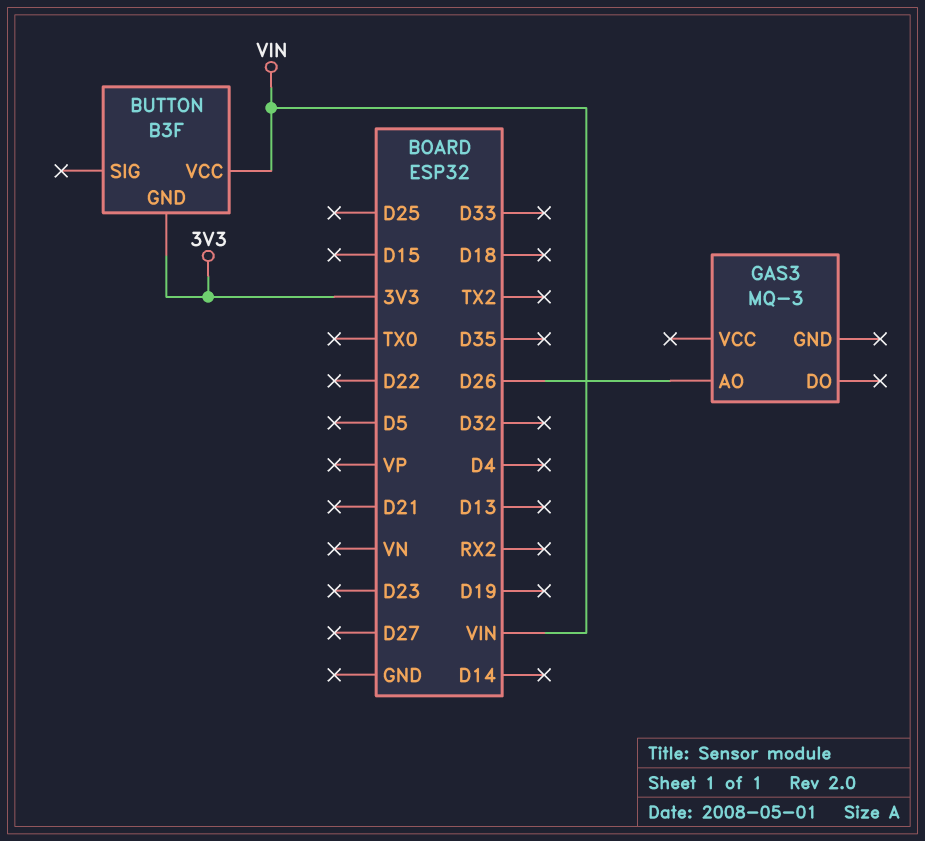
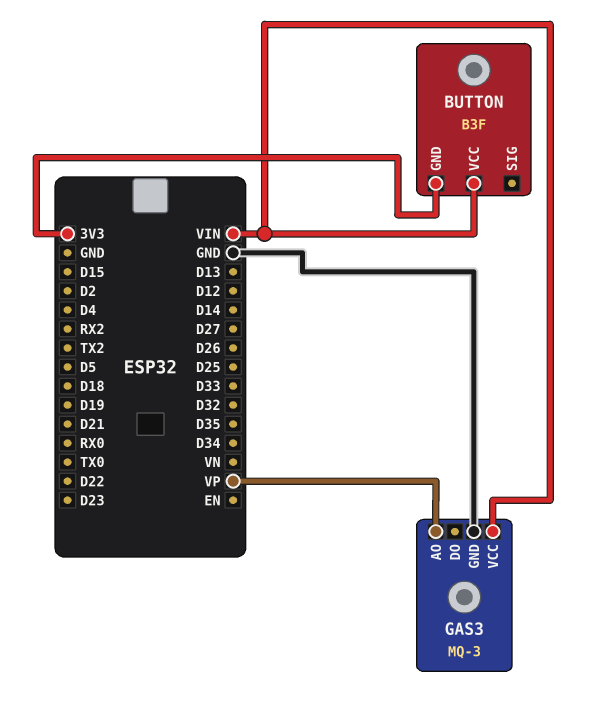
GAS3 pin AO: D26 -> VP
GAS3 pin GND: none -> GND
GAS3 pin VCC: none -> VIN

